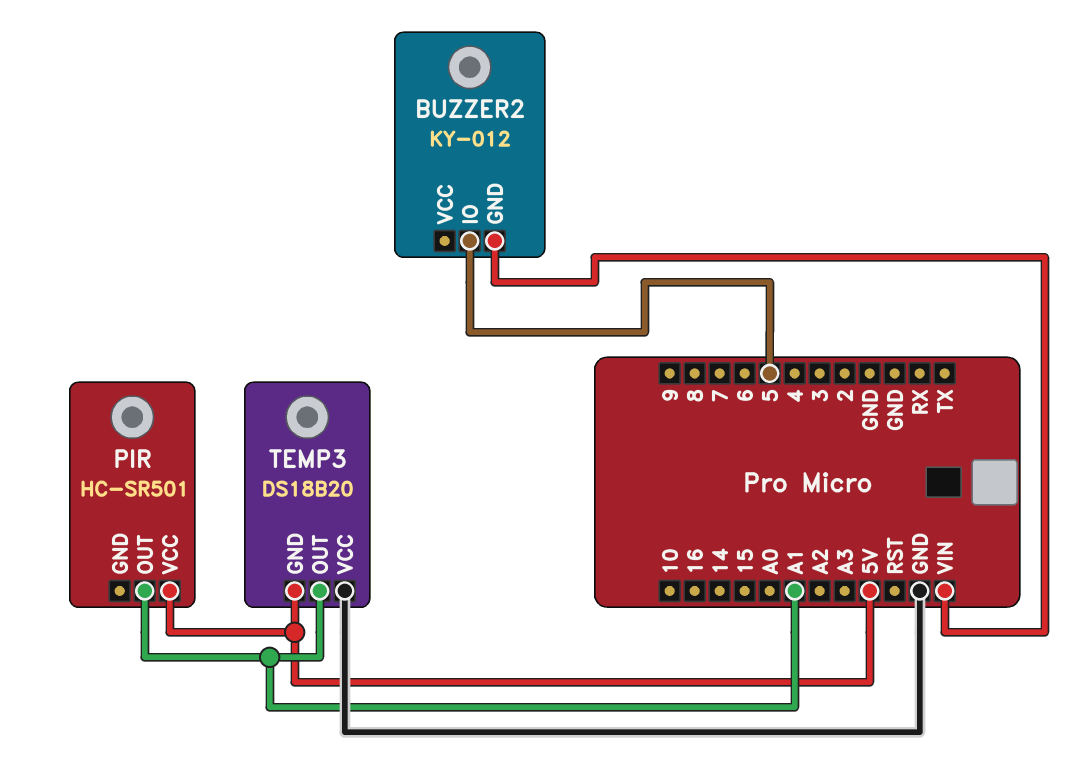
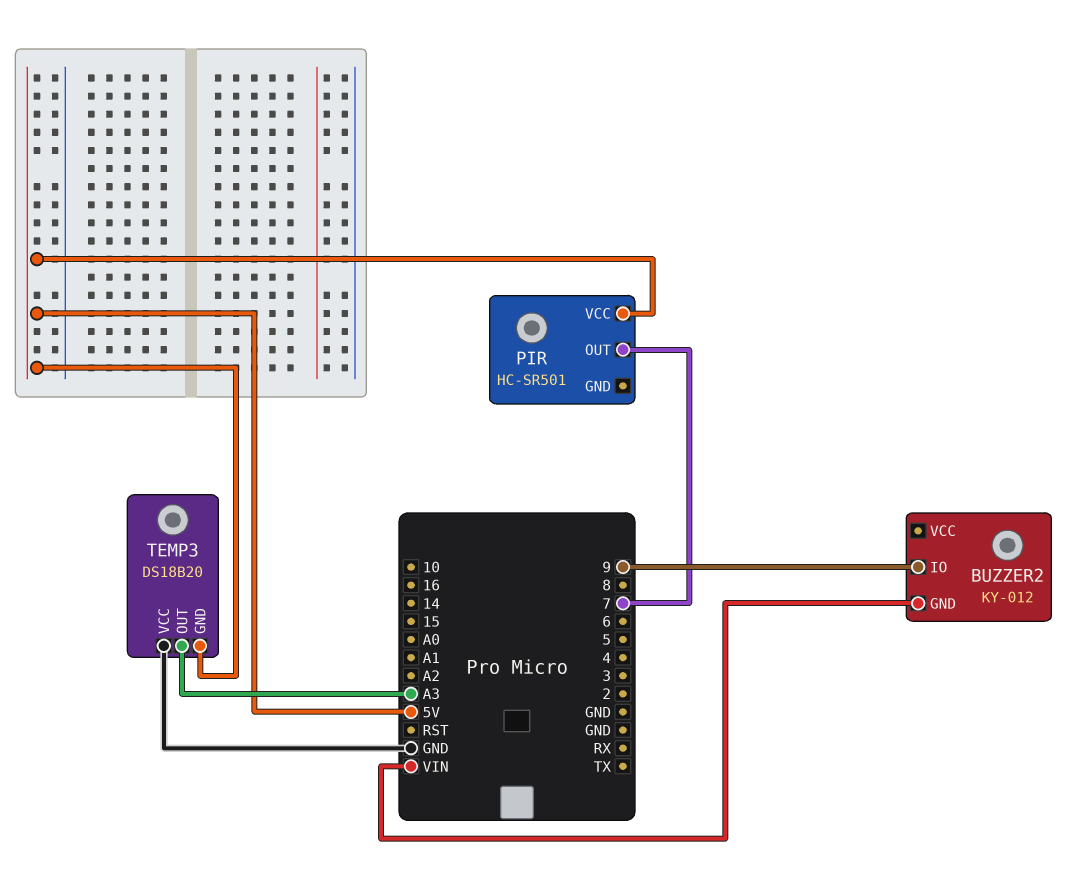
BUZZER2 pin IO: 5 -> 9
PIR pin OUT: A1 -> 7
TEMP3 pin OUT: A1 -> A3

